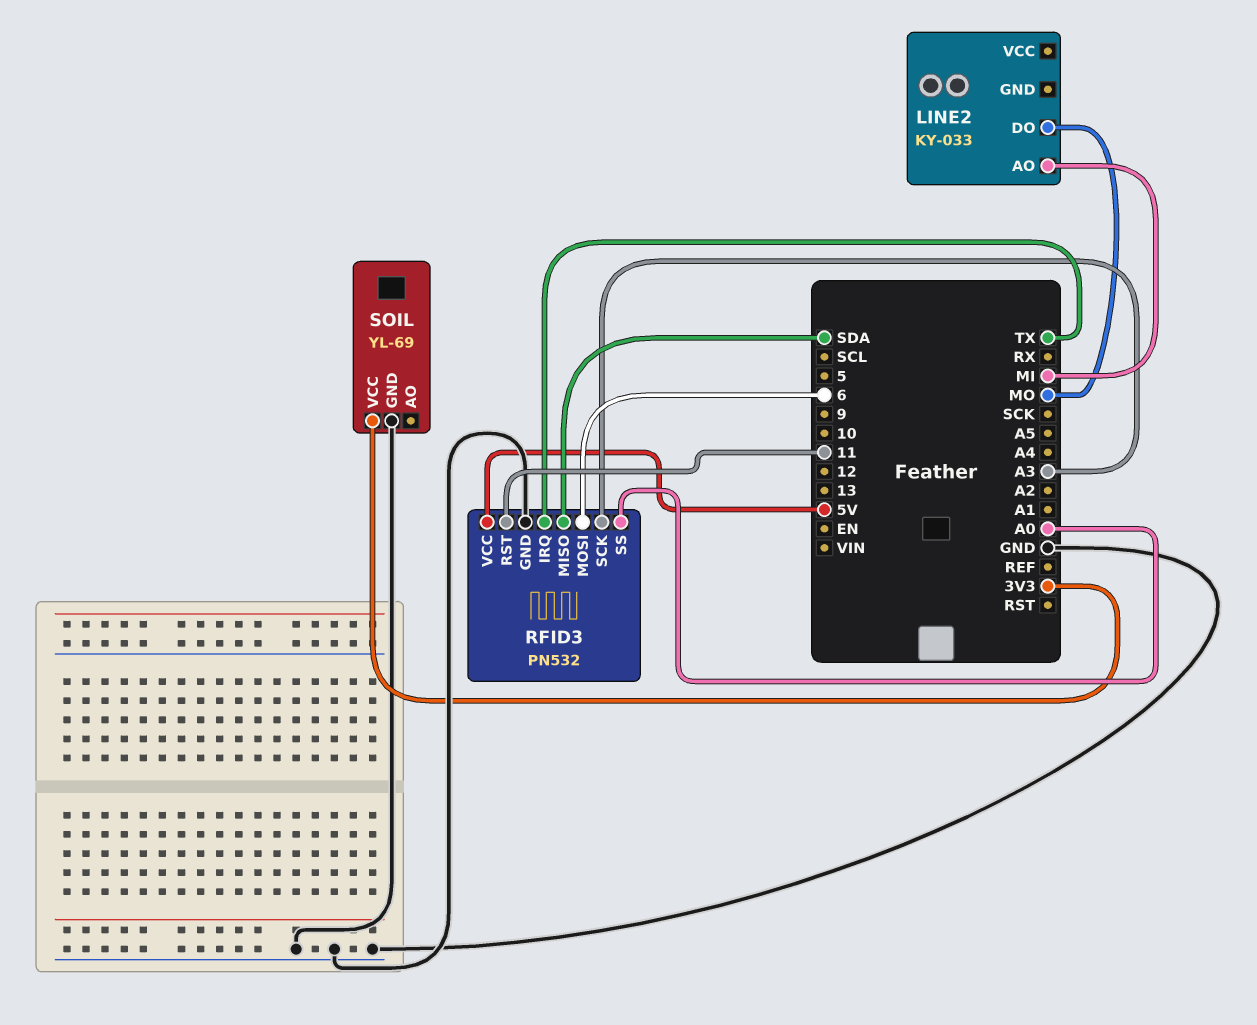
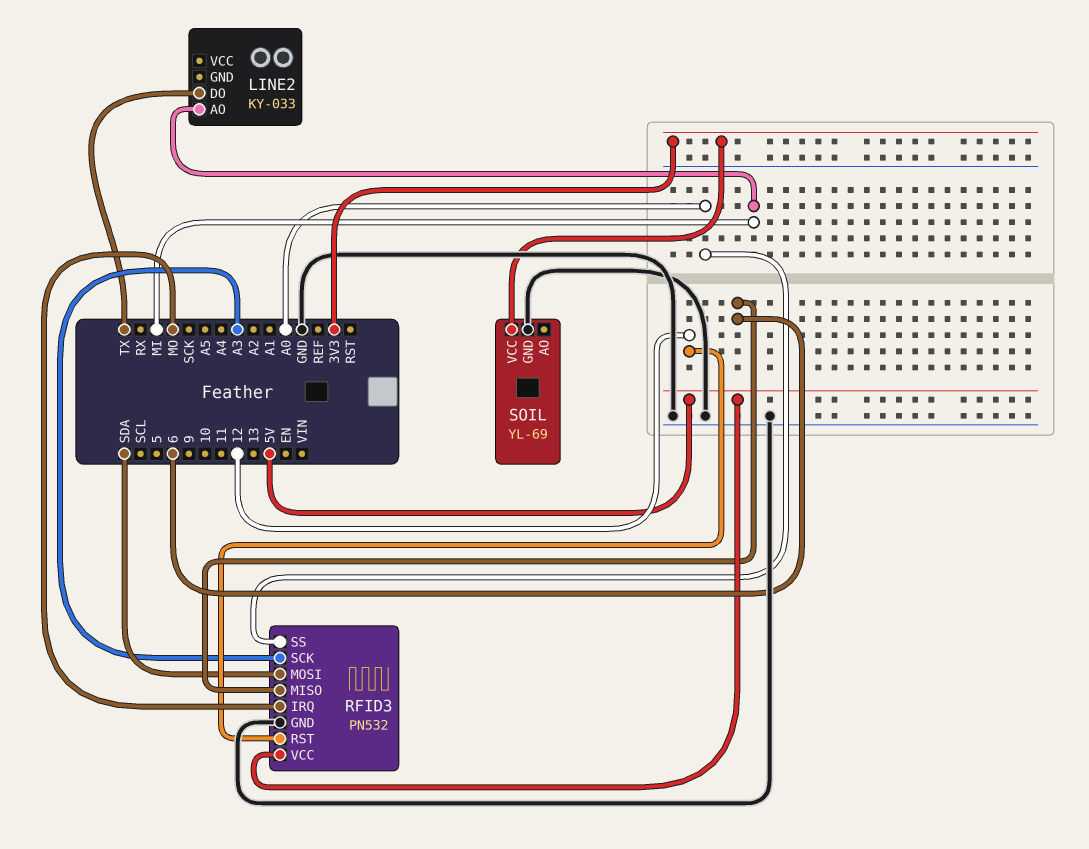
LINE2 pin DO: MO -> TX
RFID3 pin IRQ: TX -> MO
RFID3 pin MISO: SDA -> 6
RFID3 pin MOSI: 6 -> SDA
RFID3 pin RST: 11 -> 12

